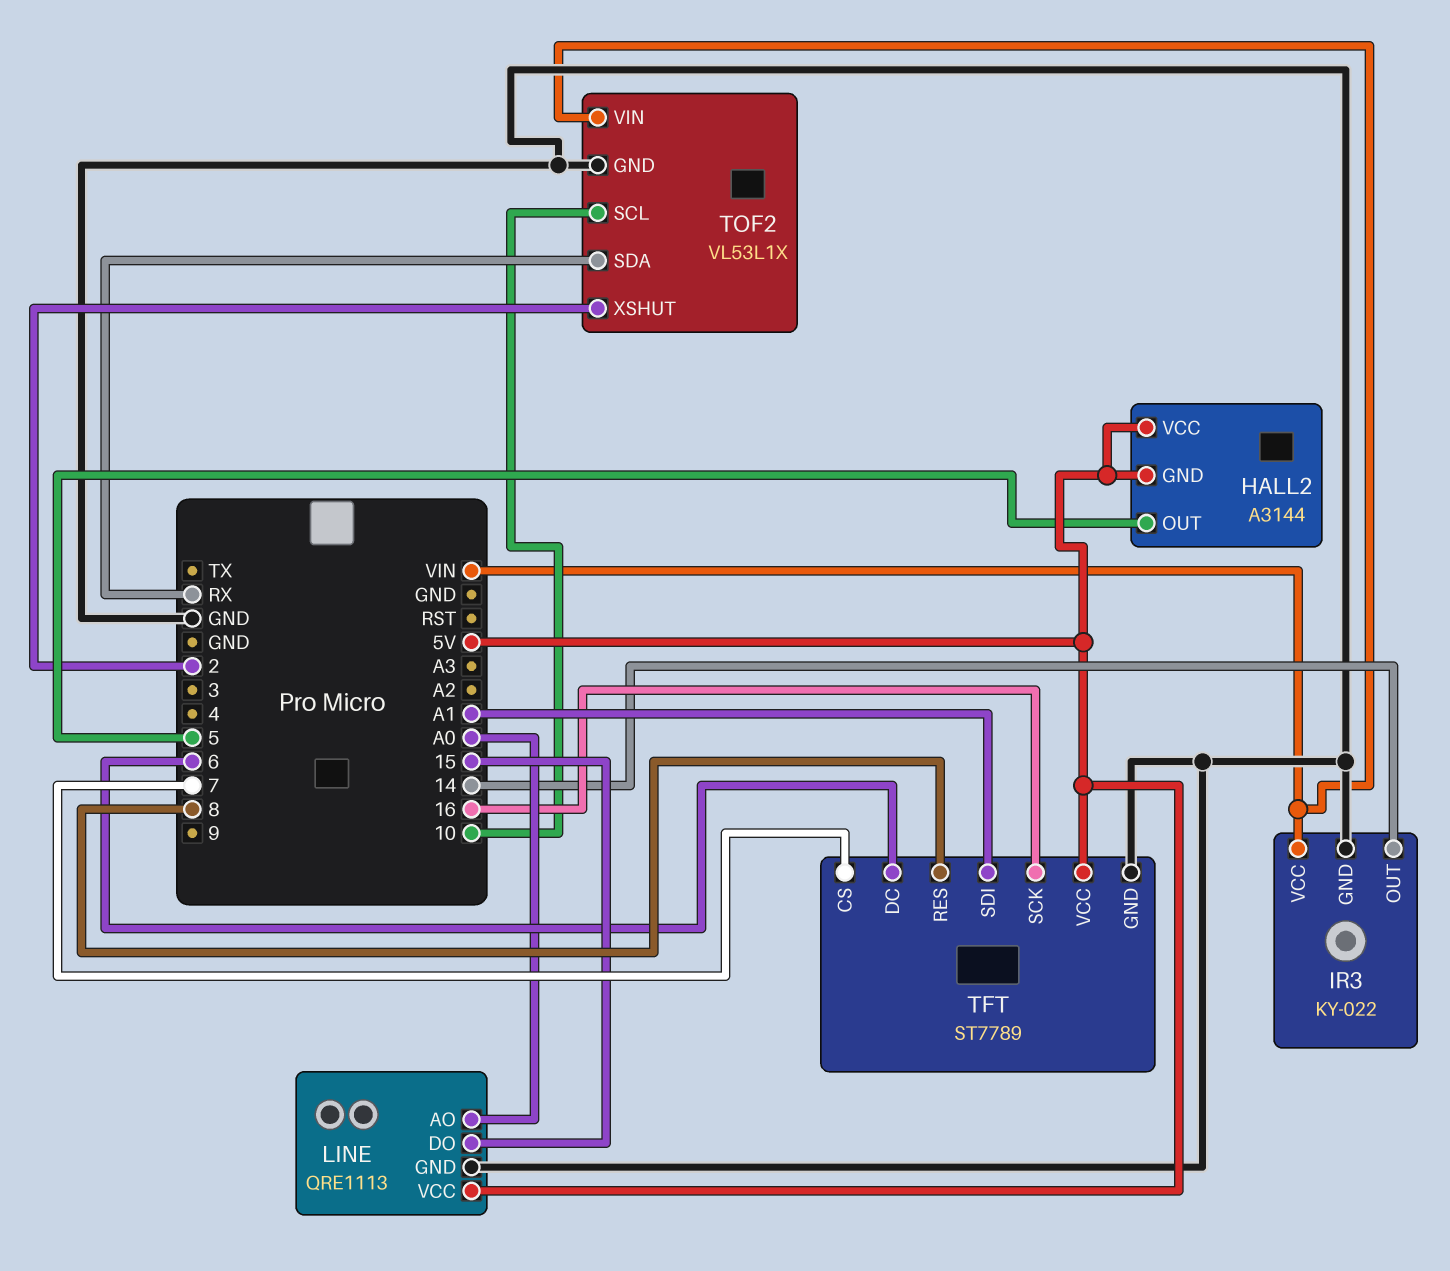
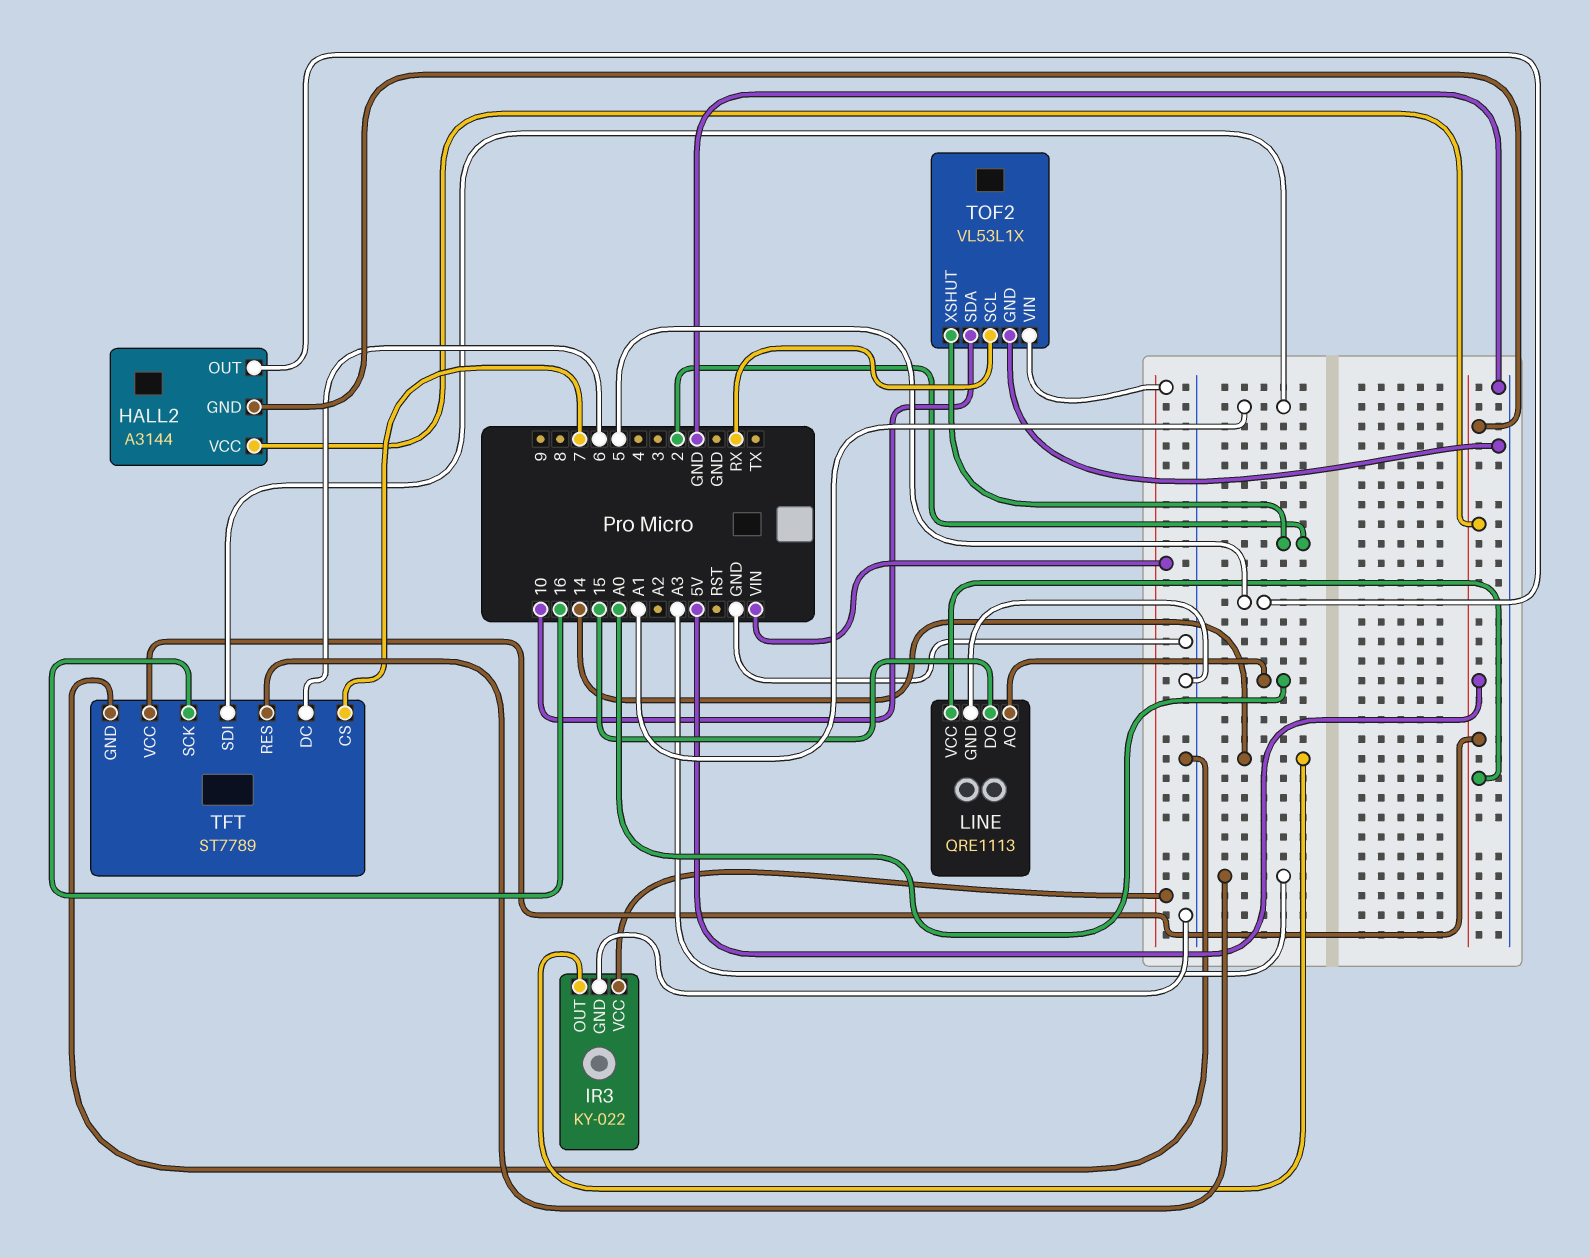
TFT pin RES: 8 -> A3
TOF2 pin SCL: 10 -> RX
TOF2 pin SDA: RX -> 10

